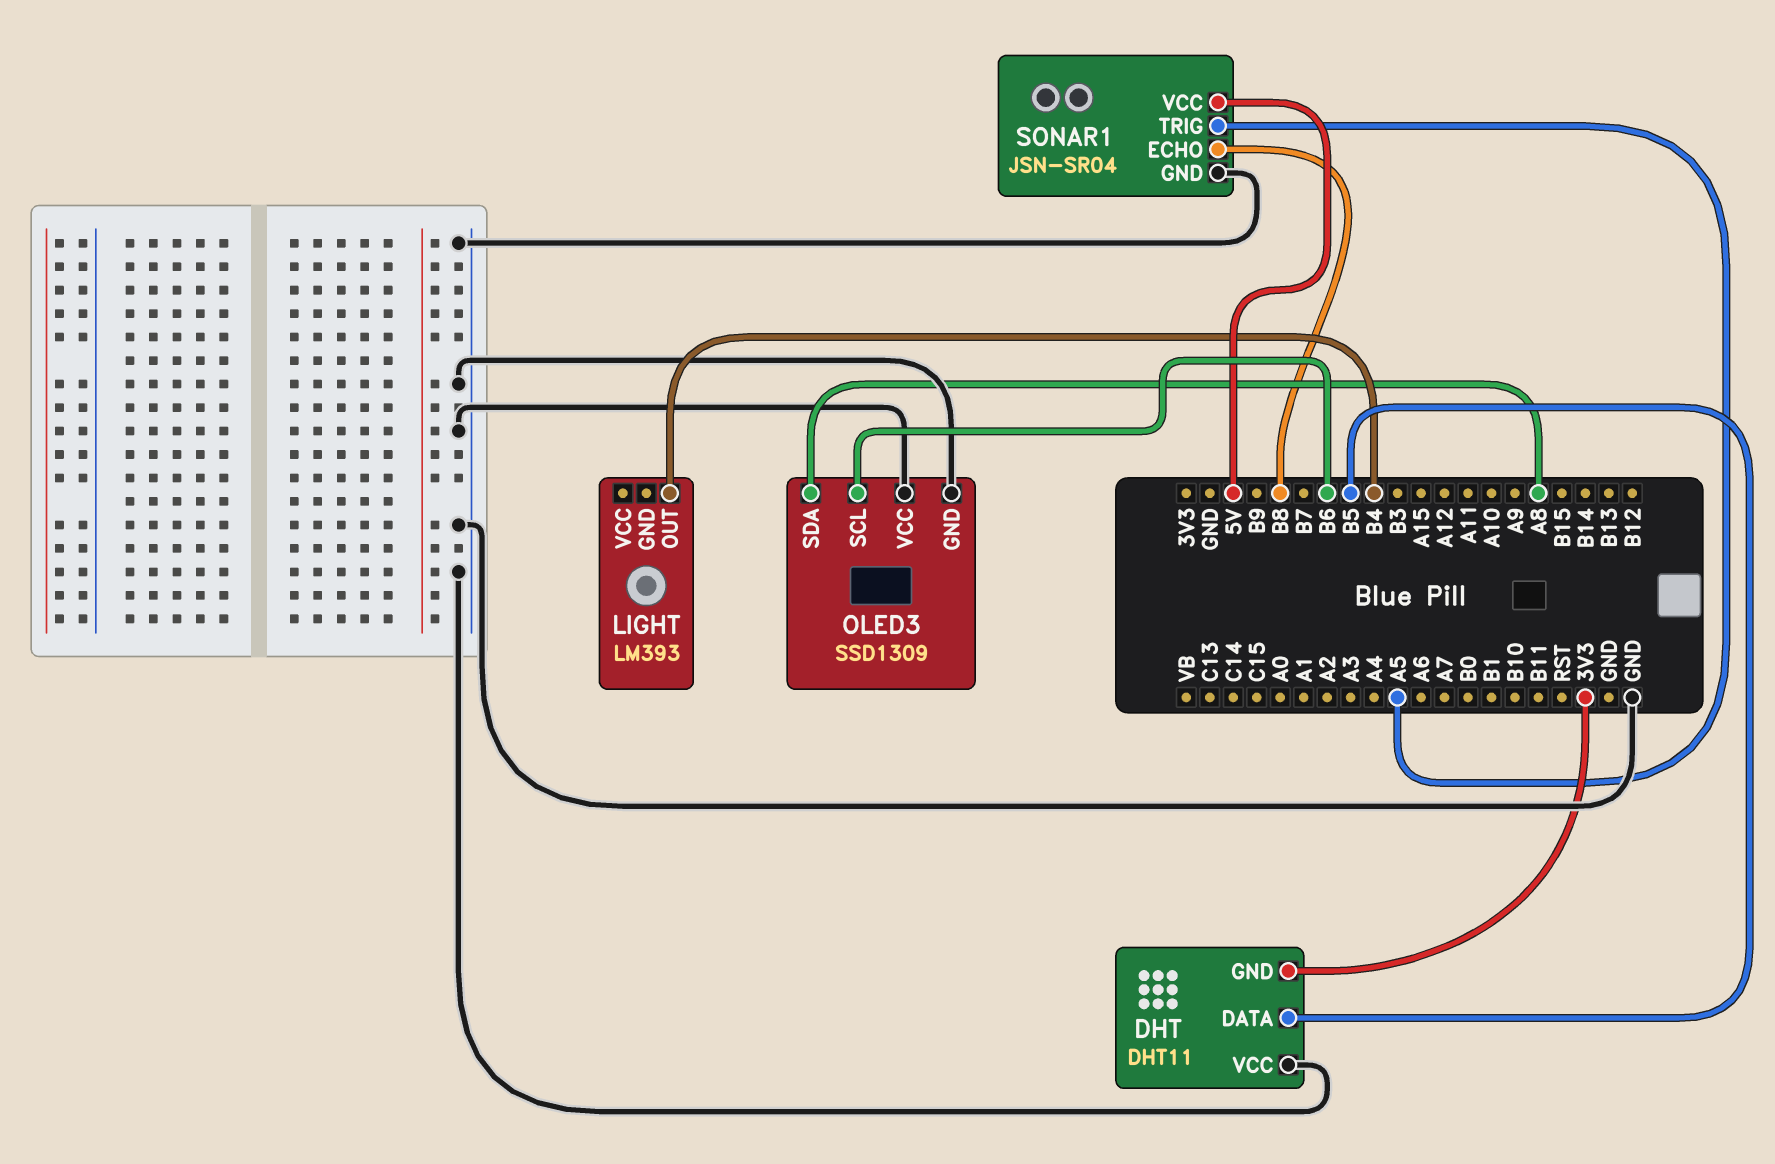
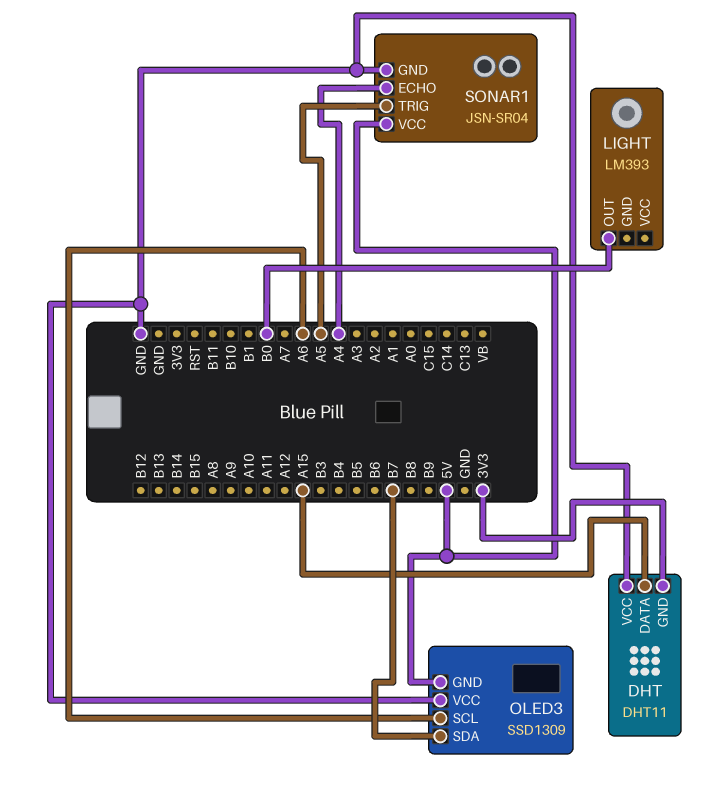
DHT pin DATA: B5 -> A15
LIGHT pin OUT: B4 -> B0
OLED3 pin GND: GND -> 5V
OLED3 pin SCL: B6 -> A6
OLED3 pin SDA: A8 -> B7
SONAR1 pin ECHO: B8 -> A4

